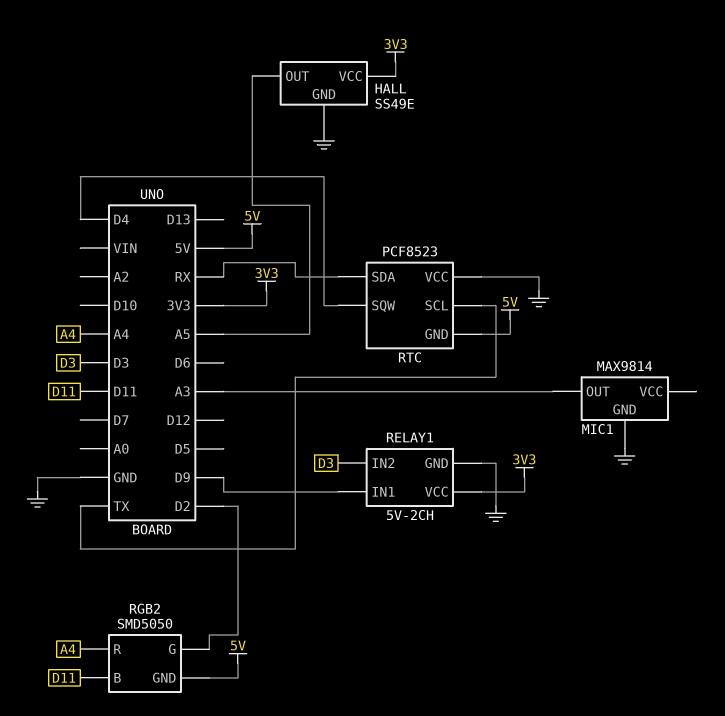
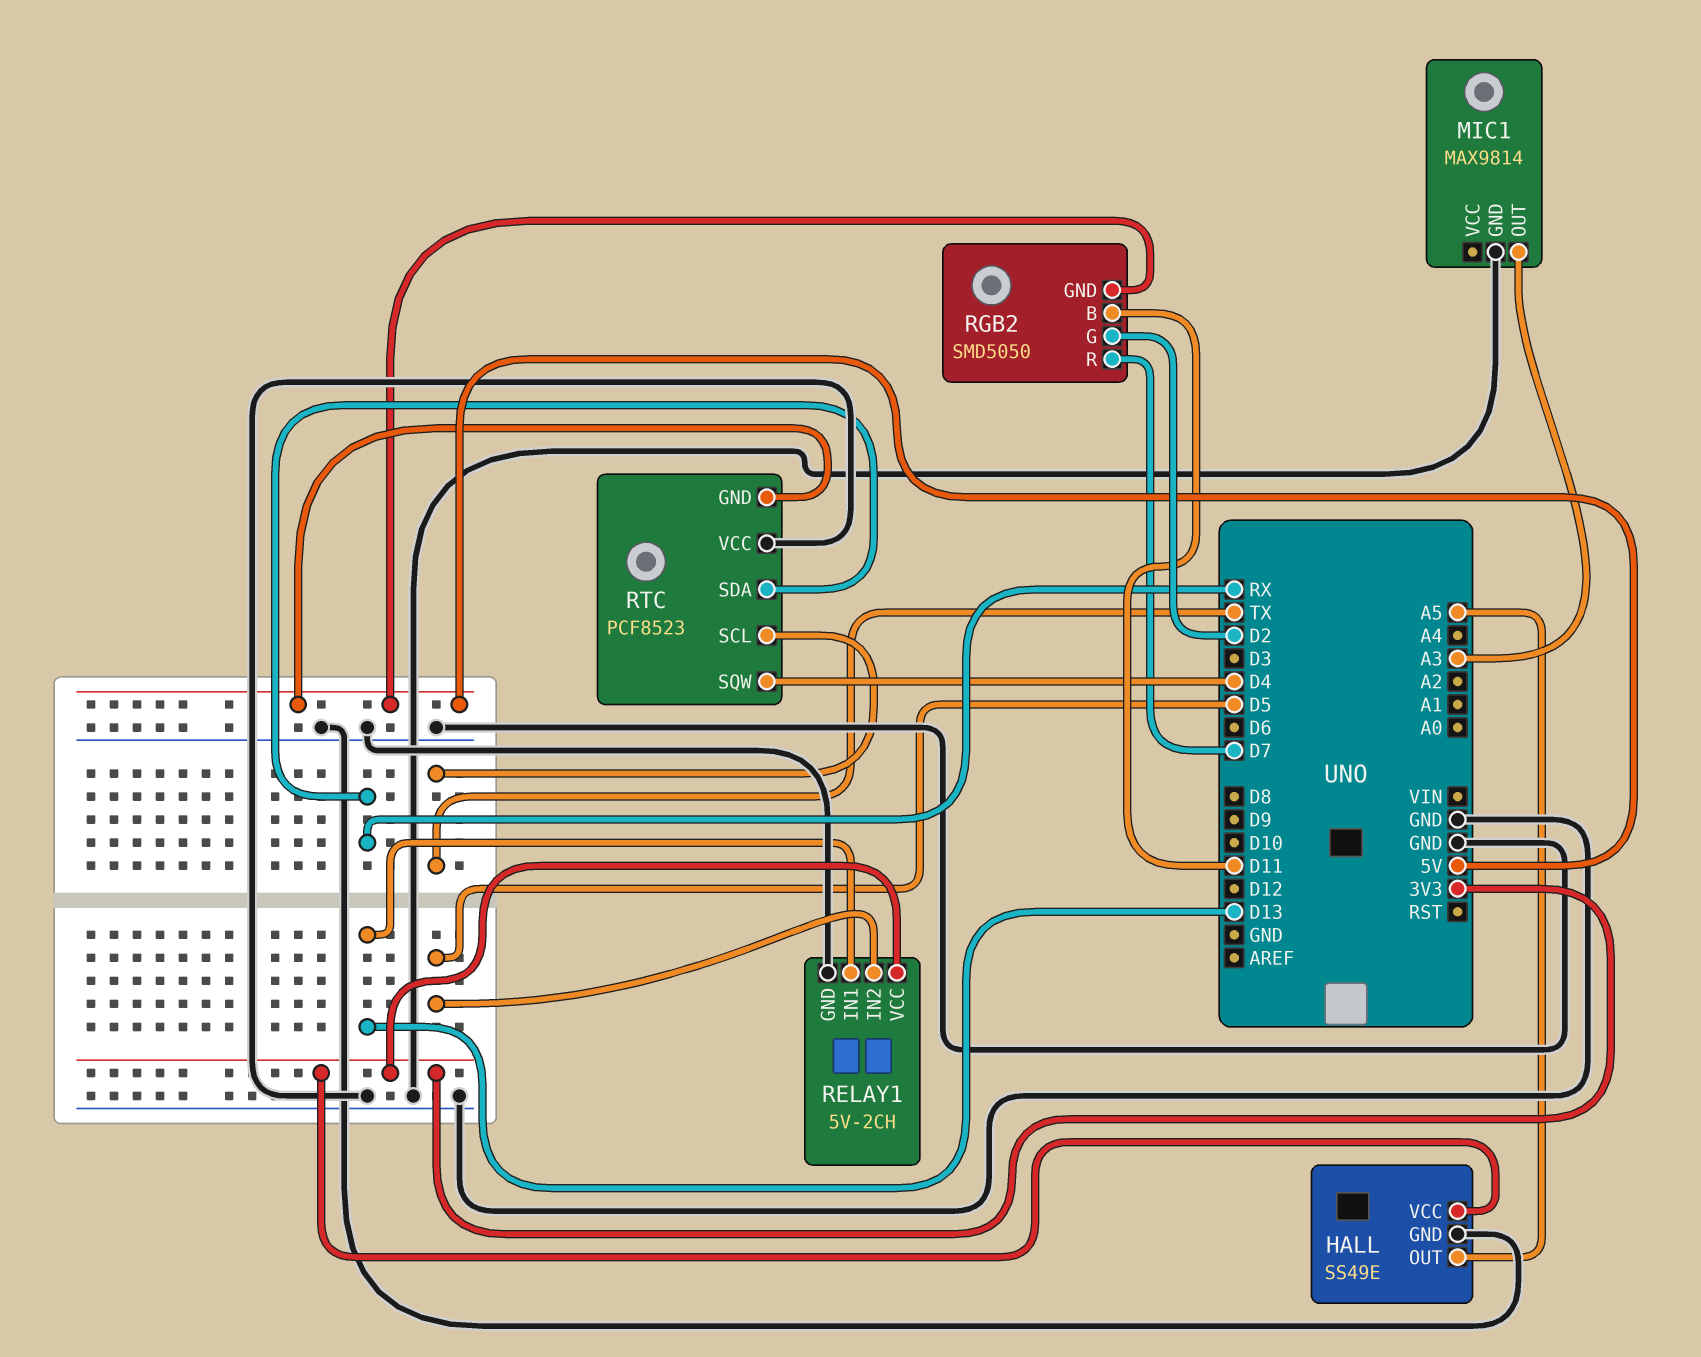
RELAY1 pin IN1: D9 -> D13
RELAY1 pin IN2: D3 -> D5
RGB2 pin R: A4 -> D7

